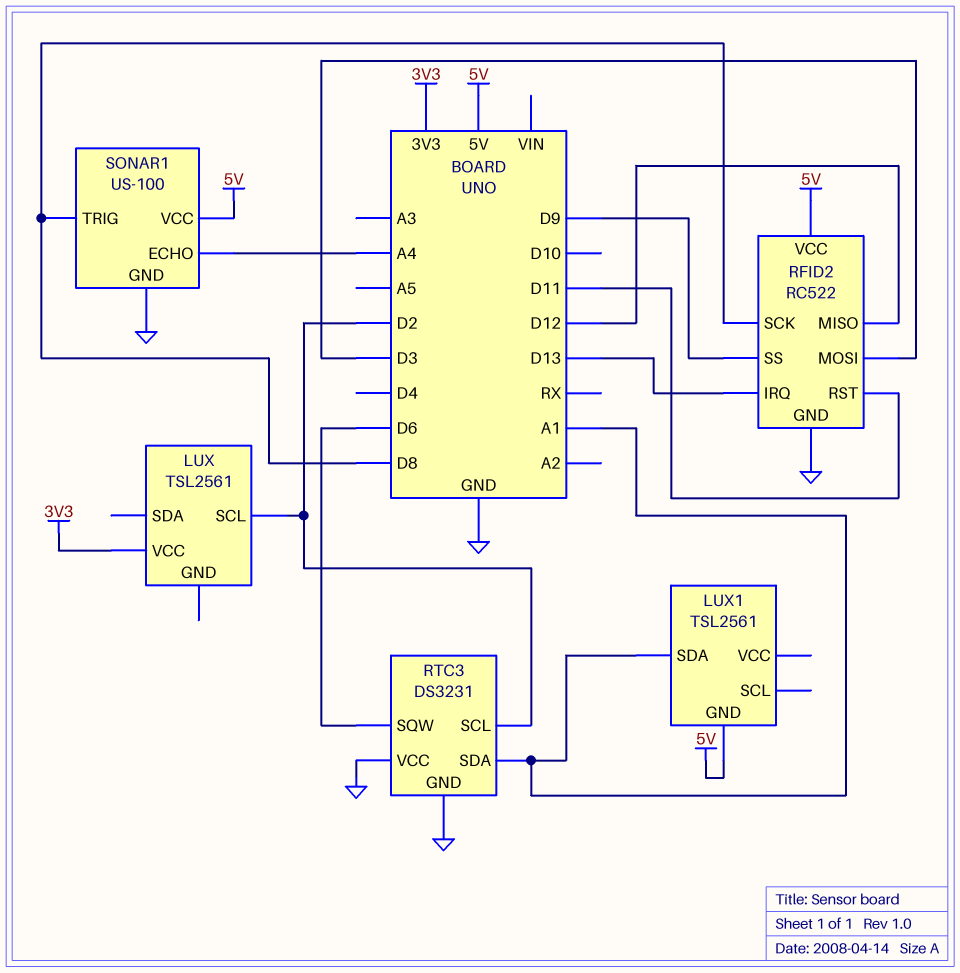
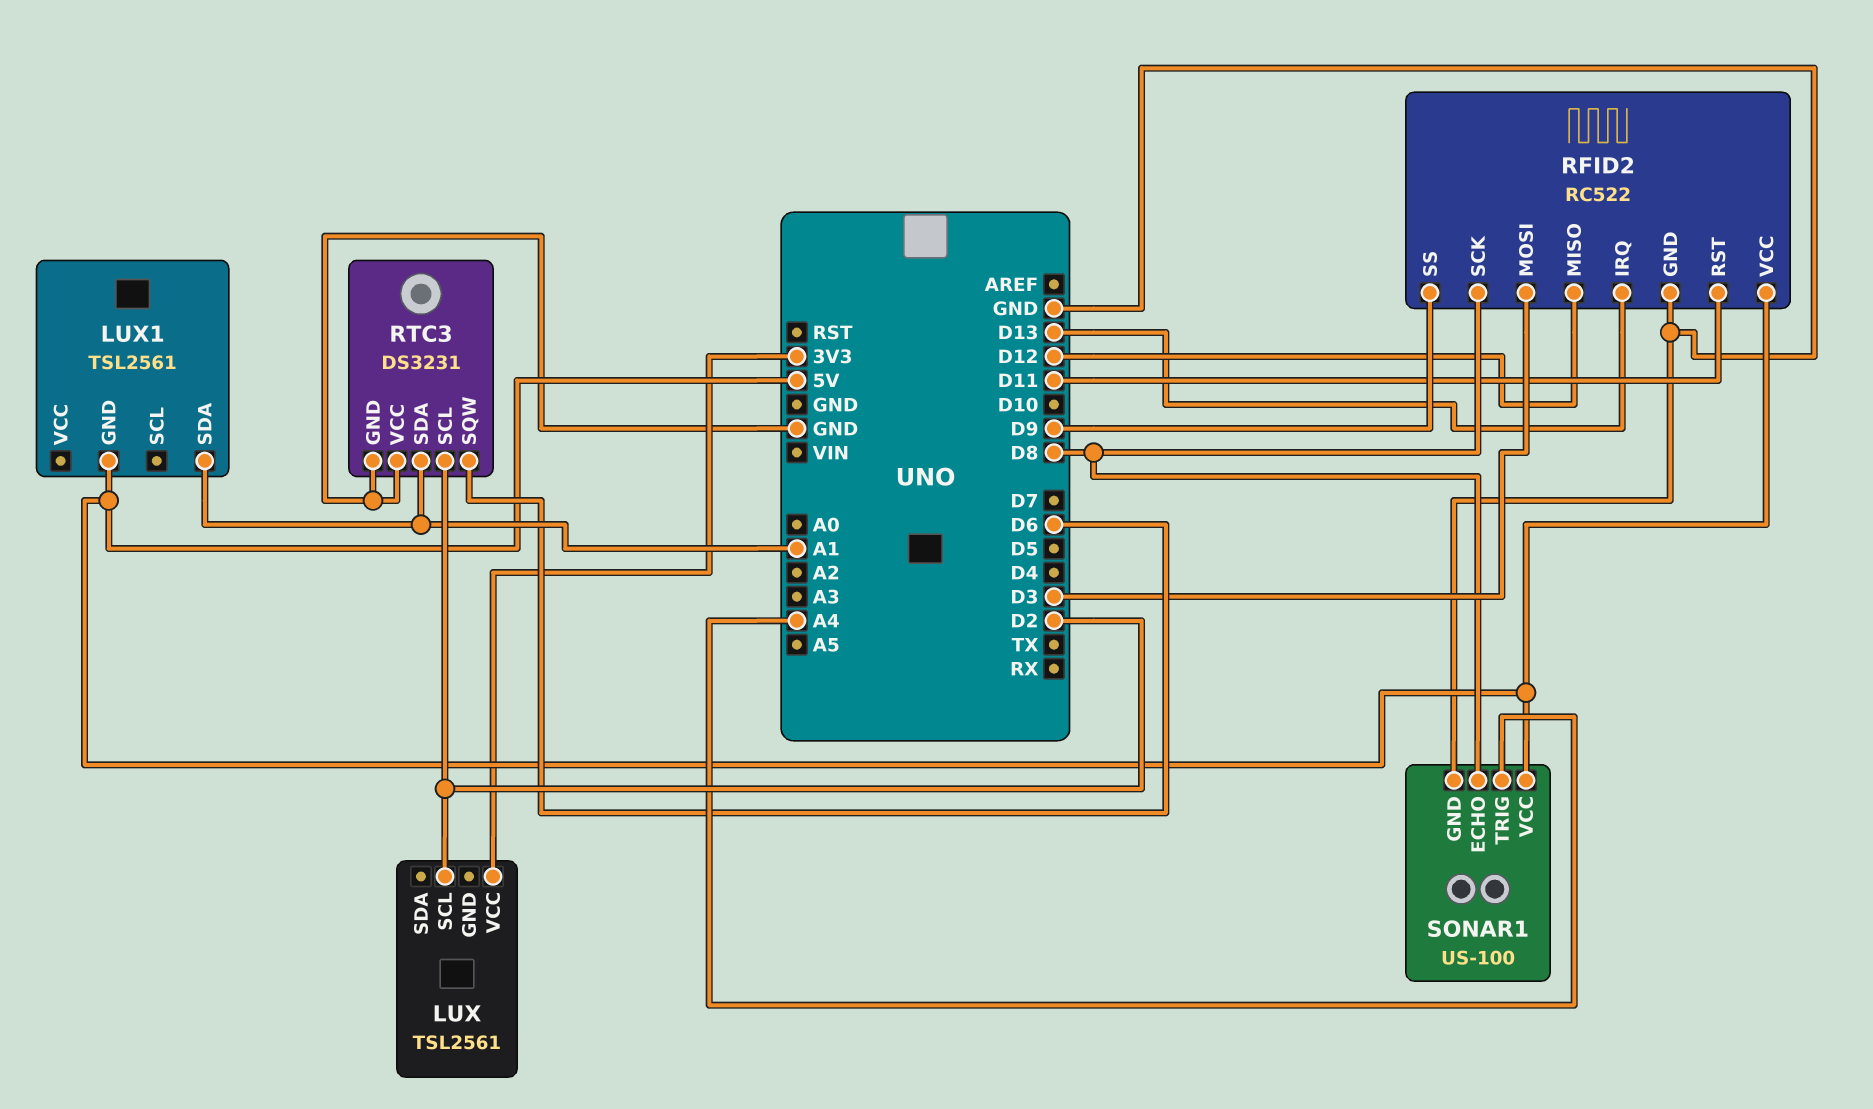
SONAR1 pin ECHO: A4 -> D8
SONAR1 pin TRIG: D8 -> A4

